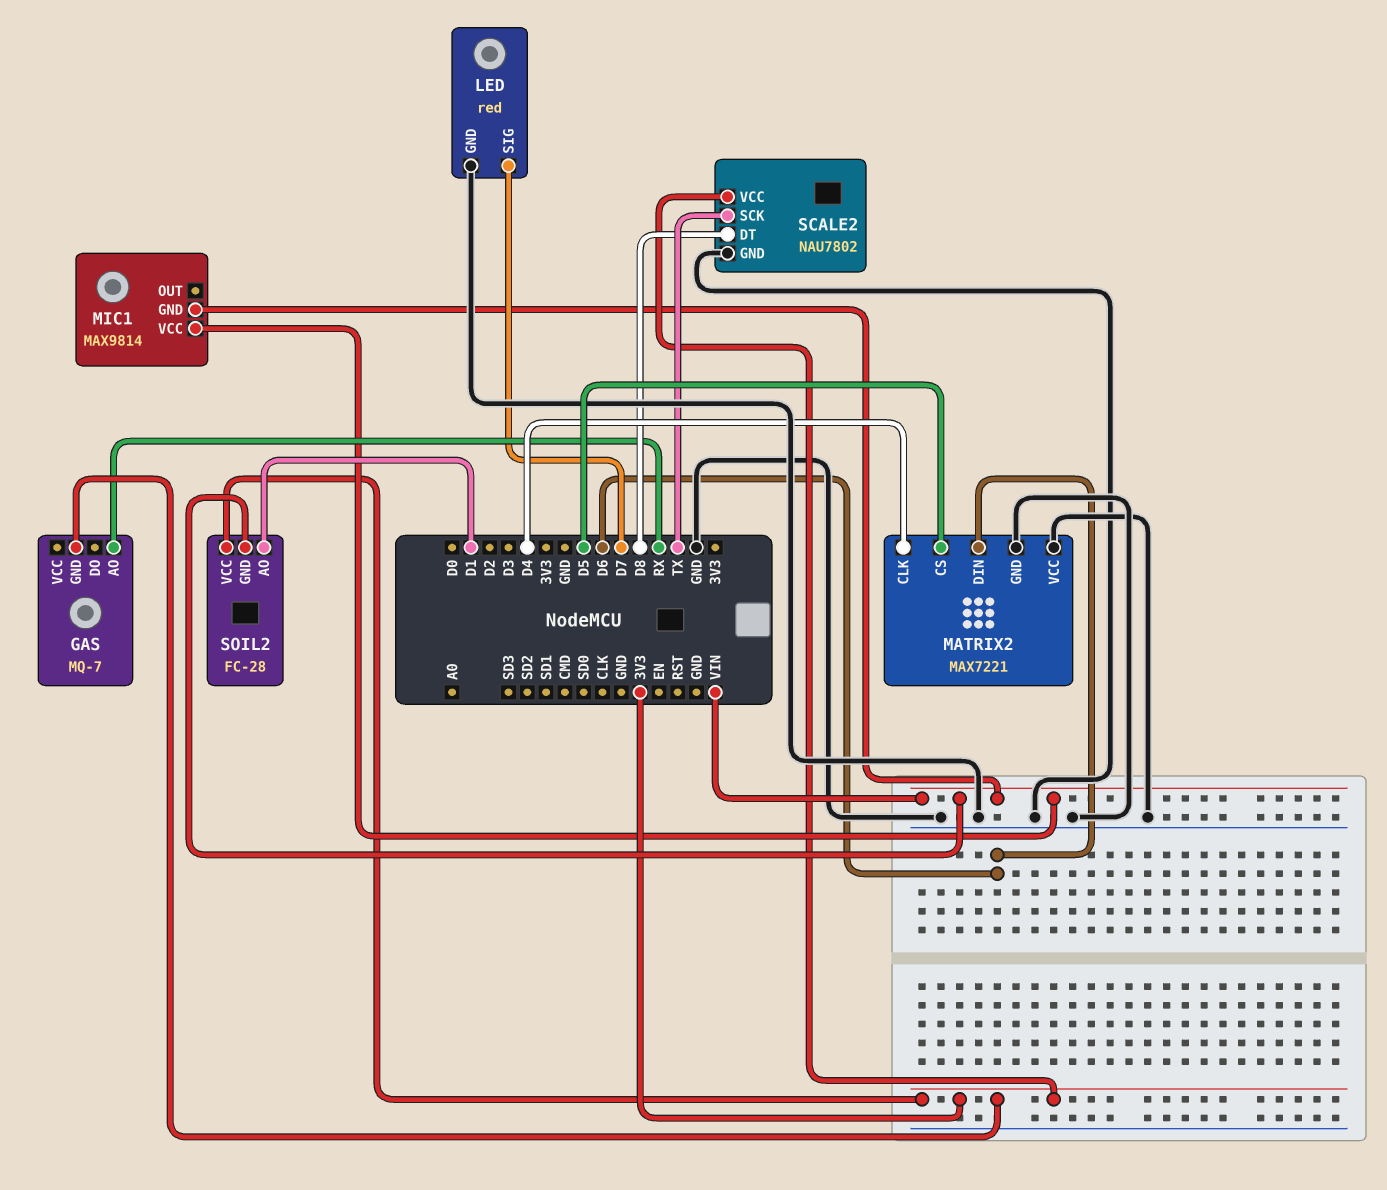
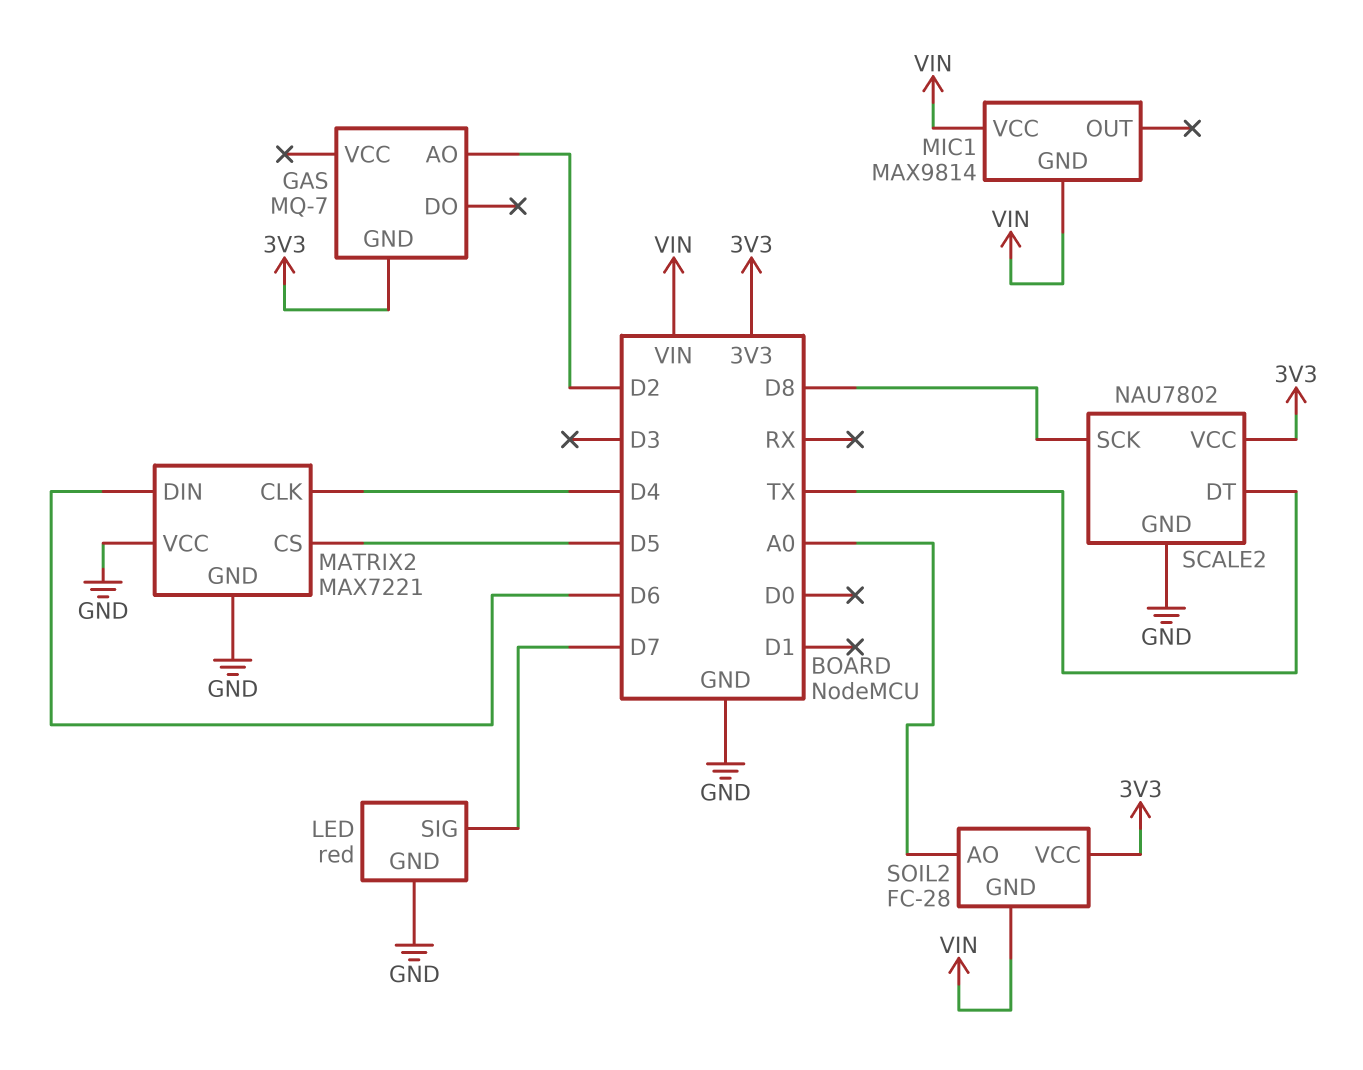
GAS pin AO: RX -> D2
SCALE2 pin DT: D8 -> TX
SCALE2 pin SCK: TX -> D8
SOIL2 pin AO: D1 -> A0

